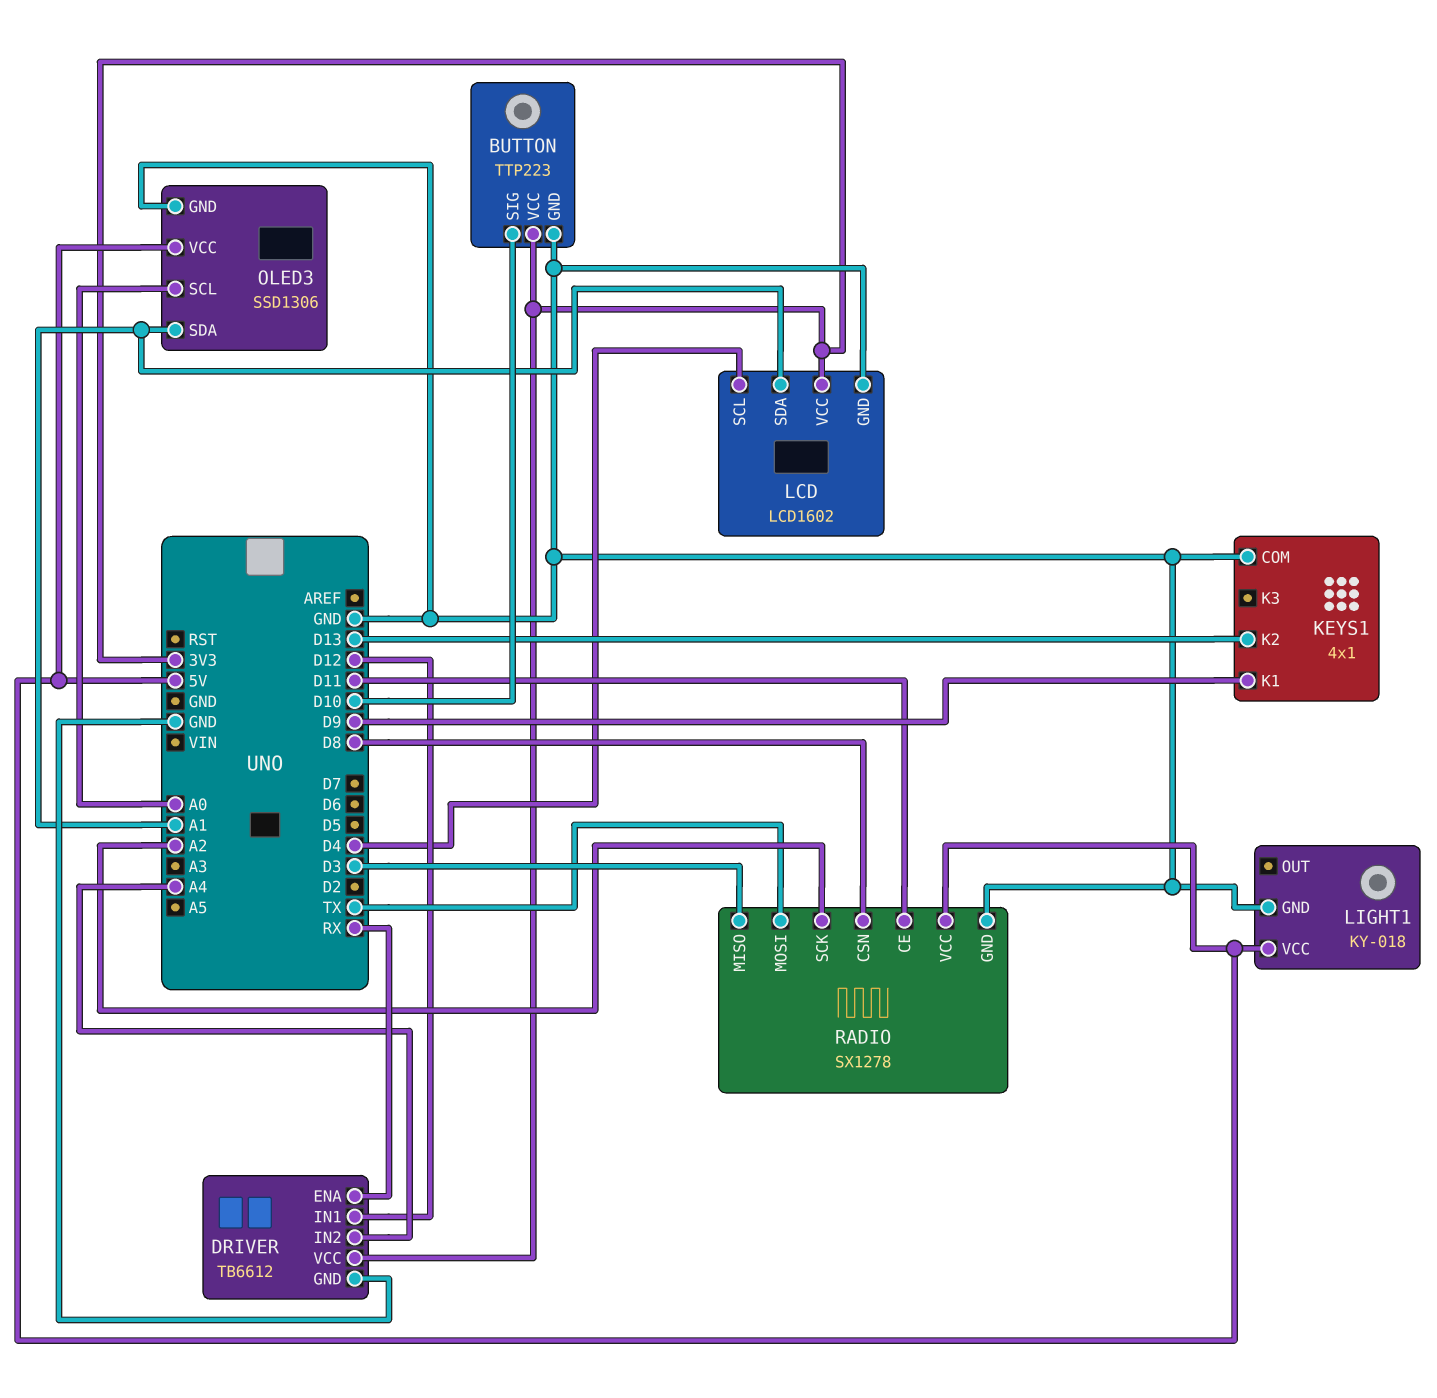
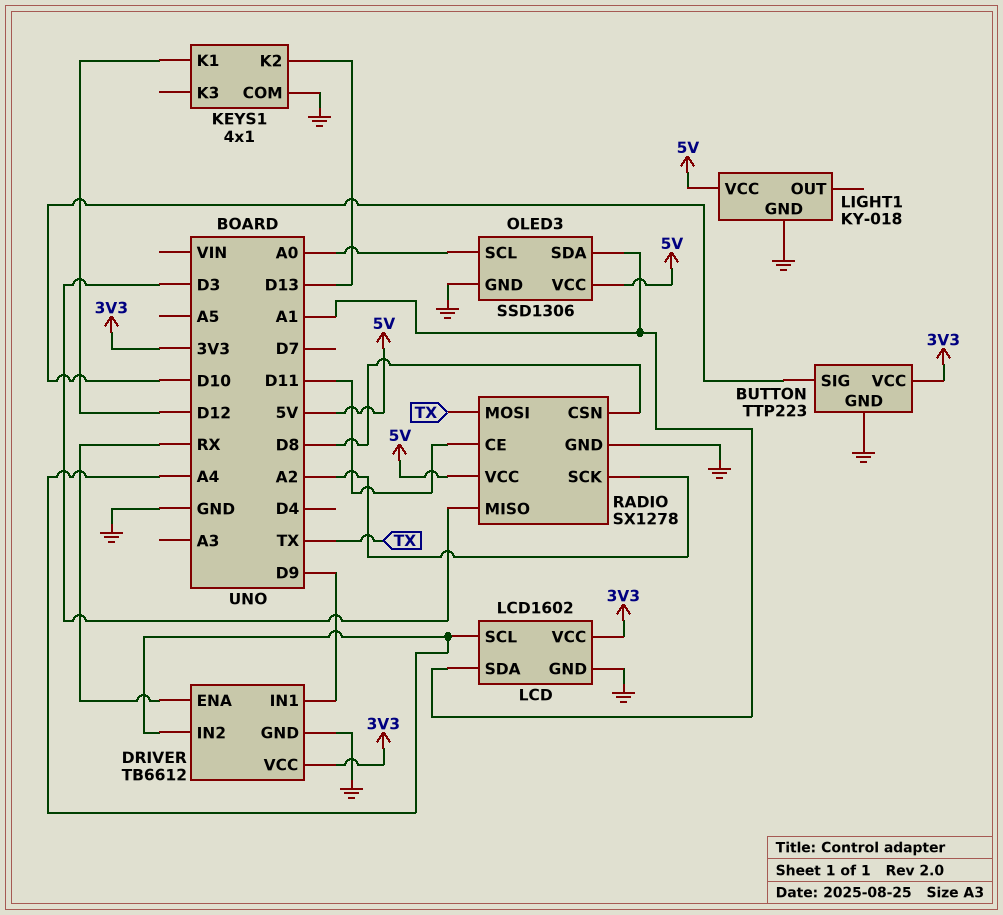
DRIVER pin IN1: D12 -> D9
KEYS1 pin K1: D9 -> D12
LCD pin SCL: D4 -> A4

